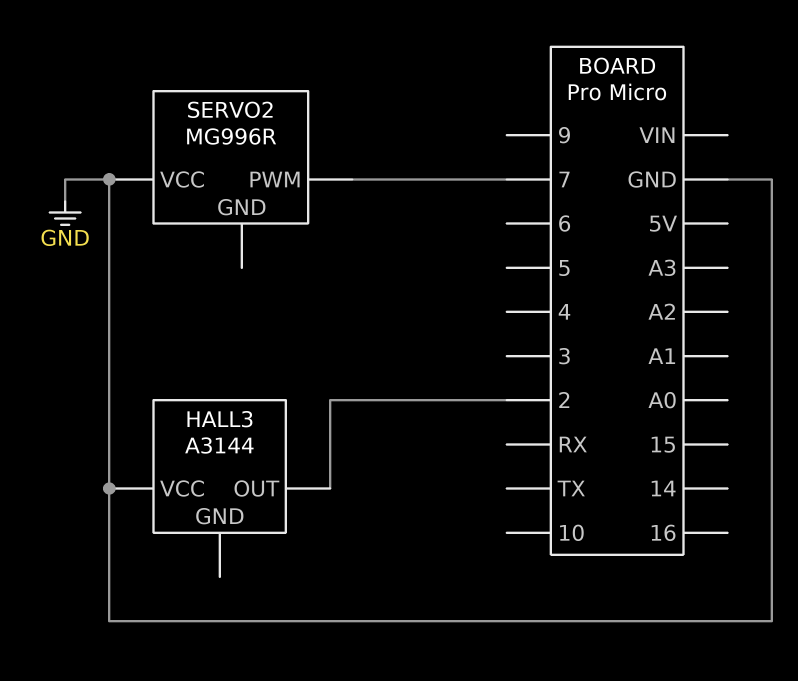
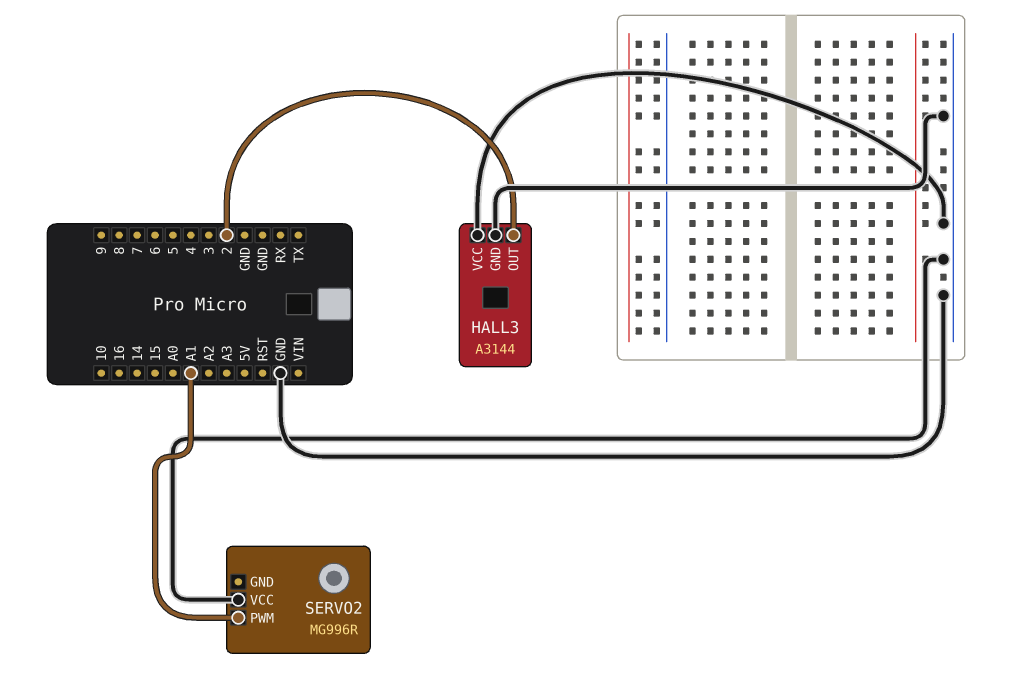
HALL3 pin GND: none -> GND
SERVO2 pin PWM: 7 -> A1

